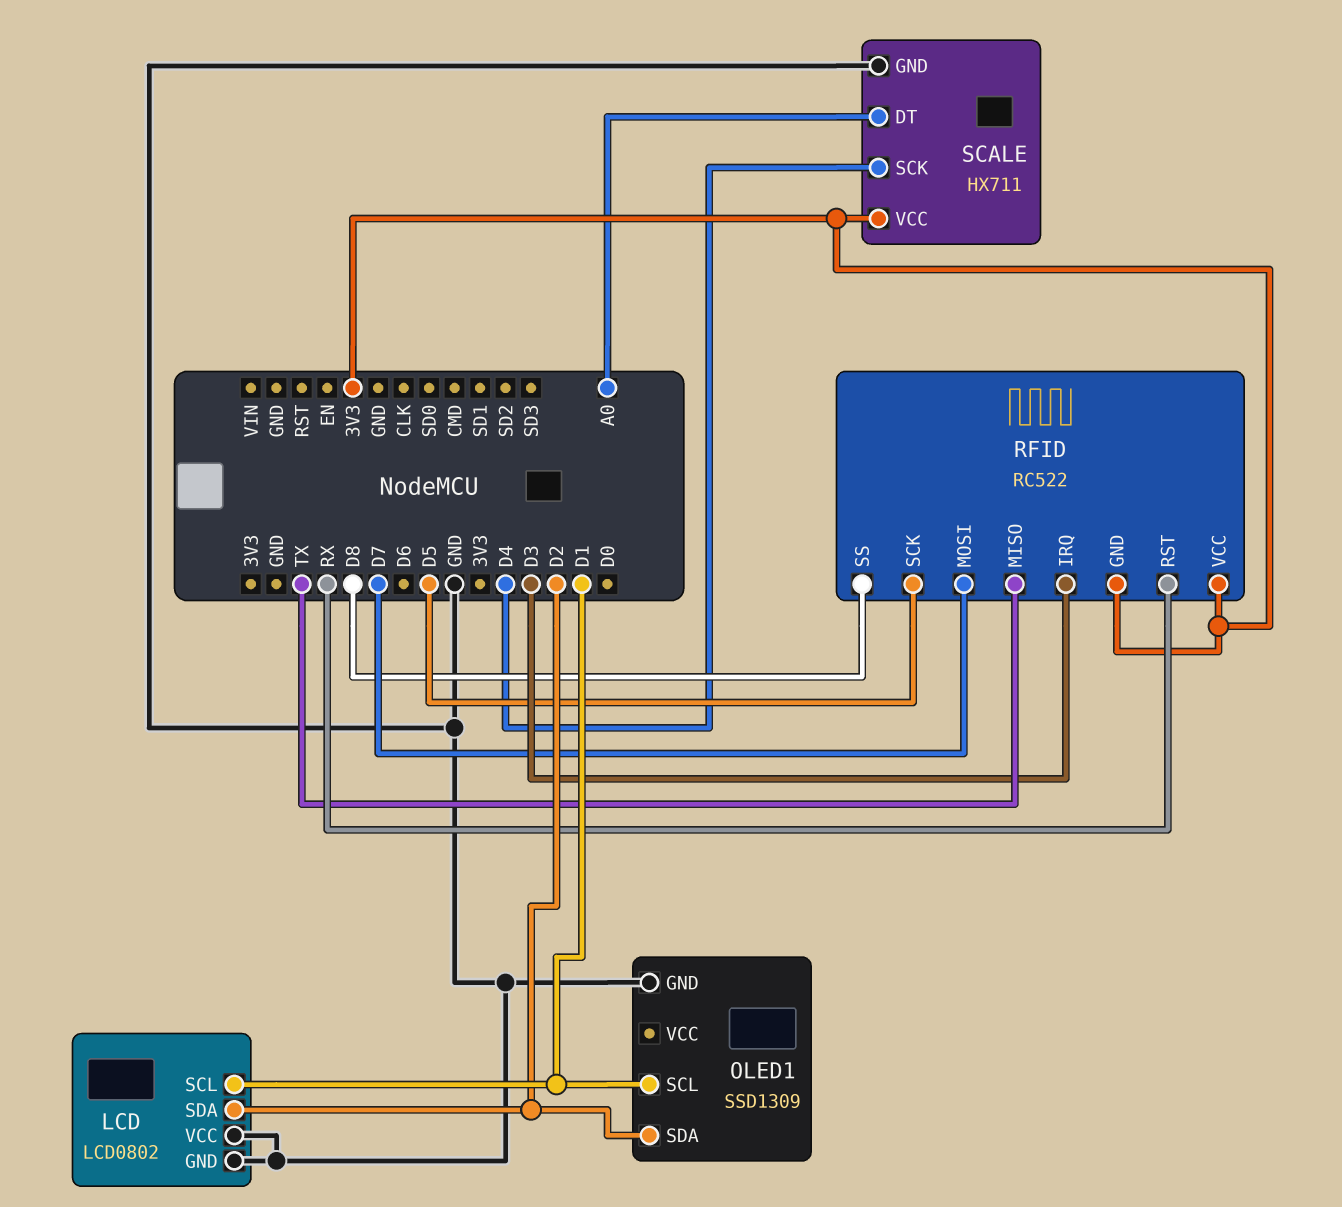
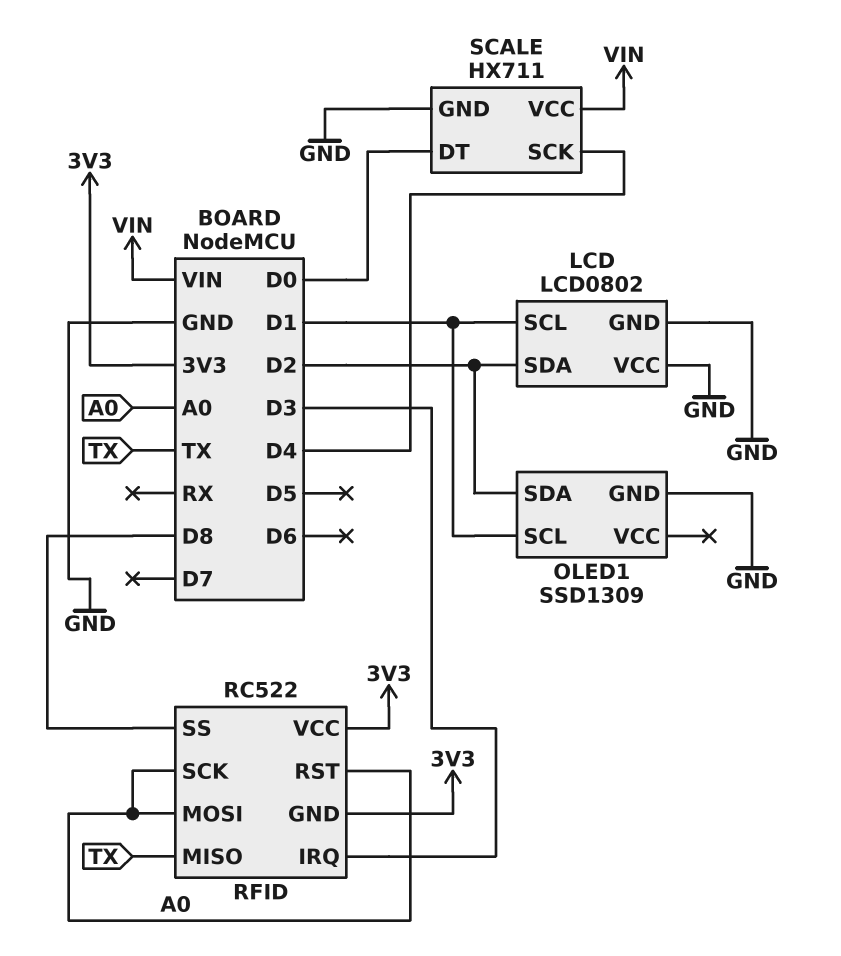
RFID pin MOSI: D7 -> A0
RFID pin RST: RX -> A0
RFID pin SCK: D5 -> A0
SCALE pin DT: A0 -> D0
SCALE pin VCC: 3V3 -> VIN

